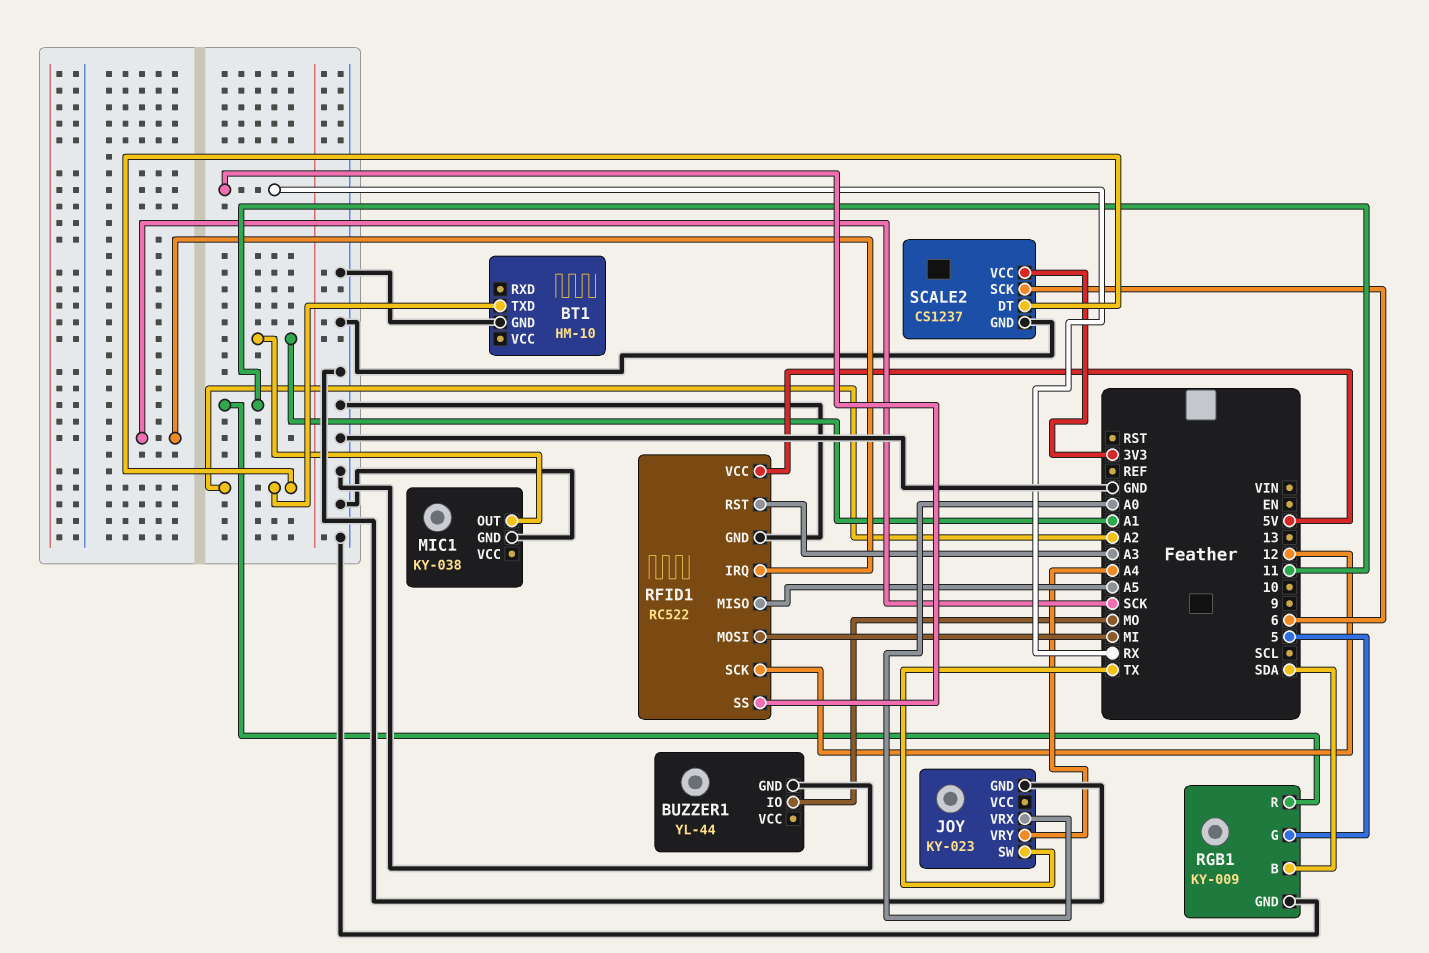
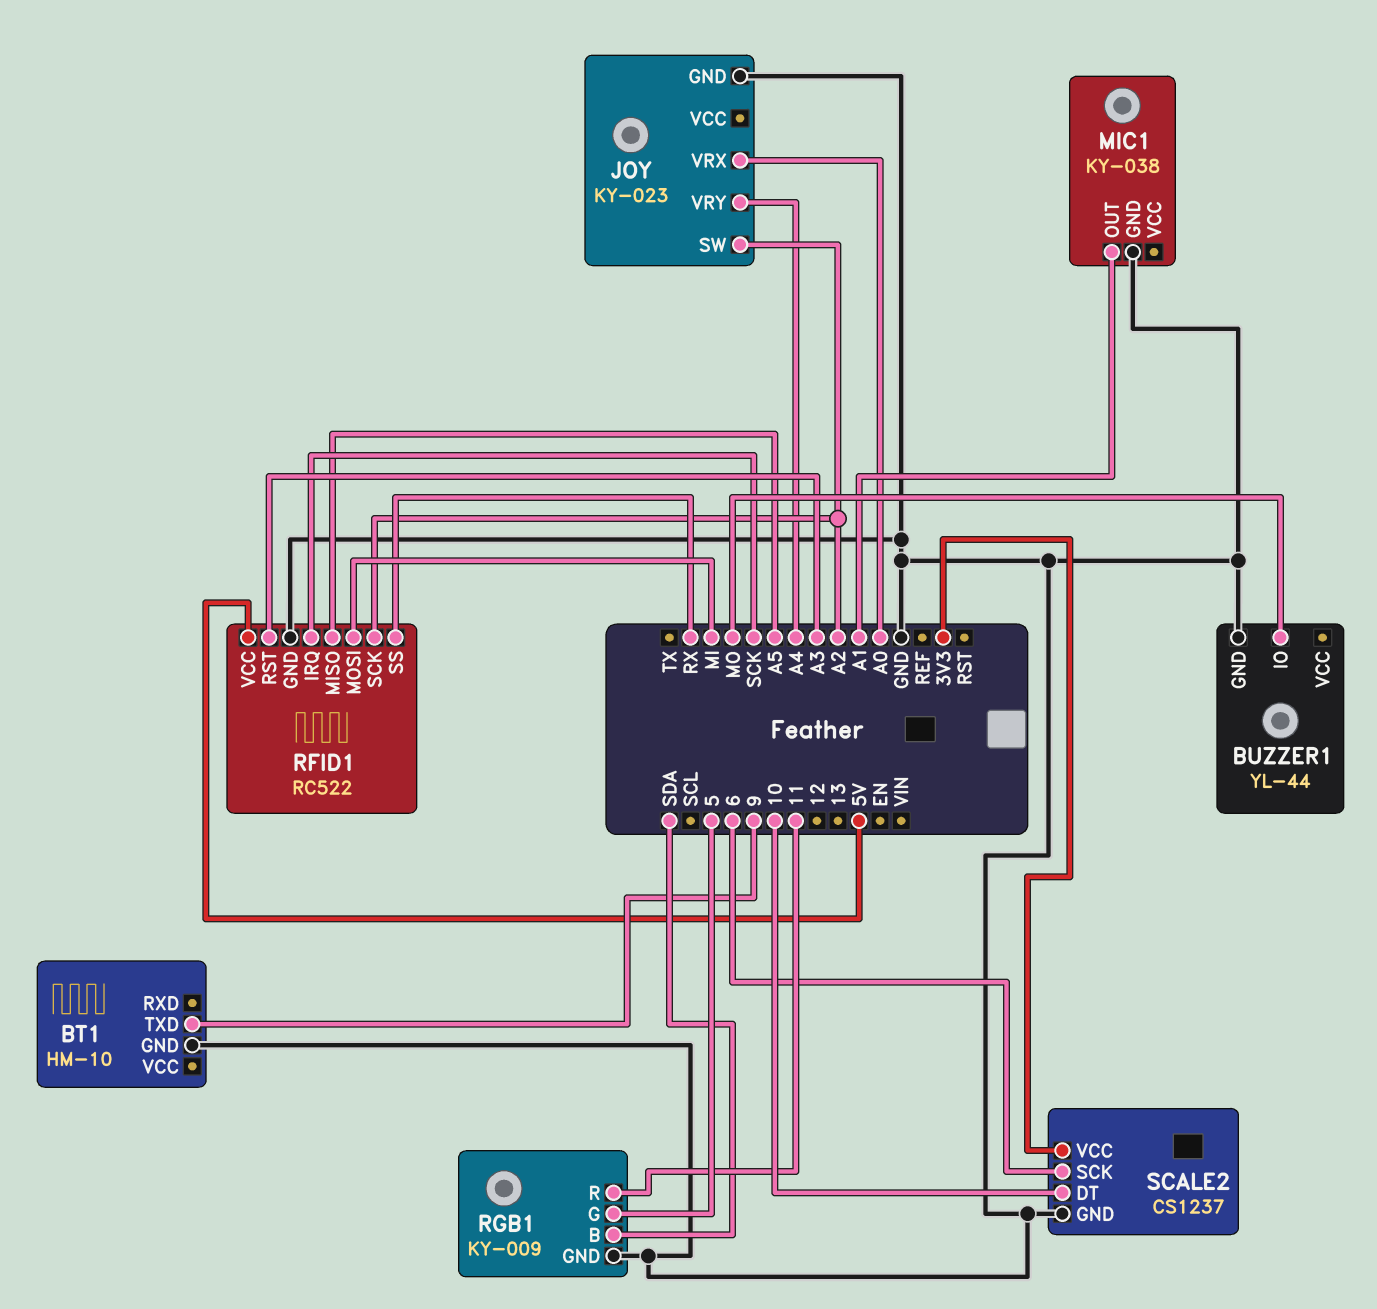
BT1 pin TXD: A2 -> 9
JOY pin SW: TX -> A2
RFID1 pin SCK: 12 -> A2
SCALE2 pin DT: A2 -> 10

